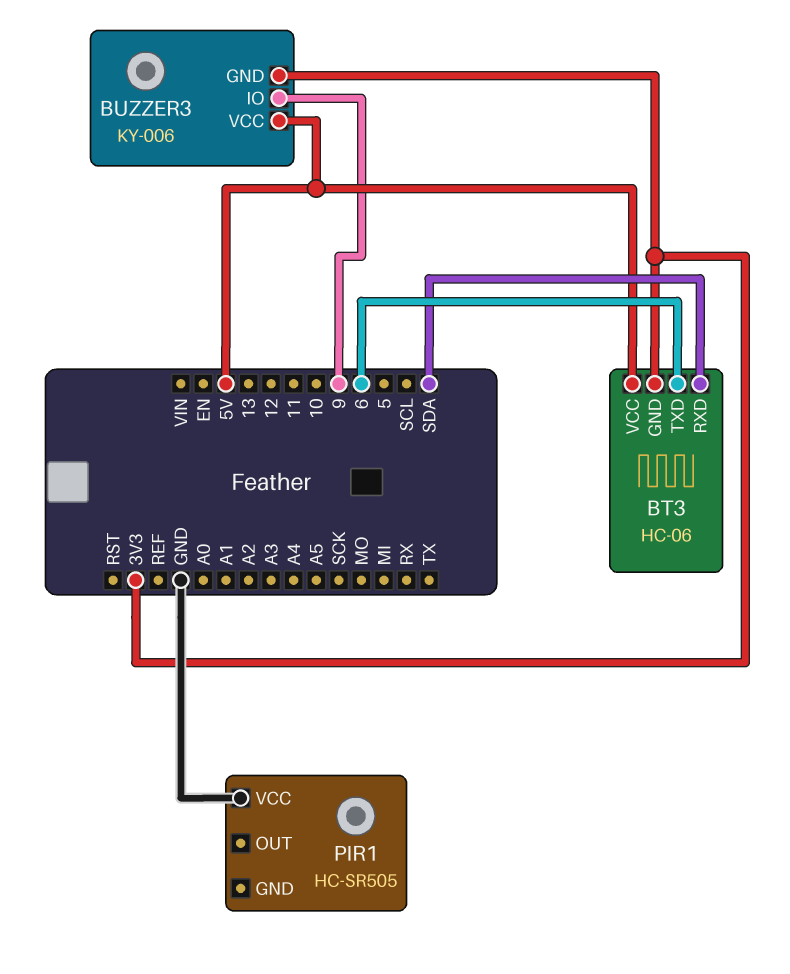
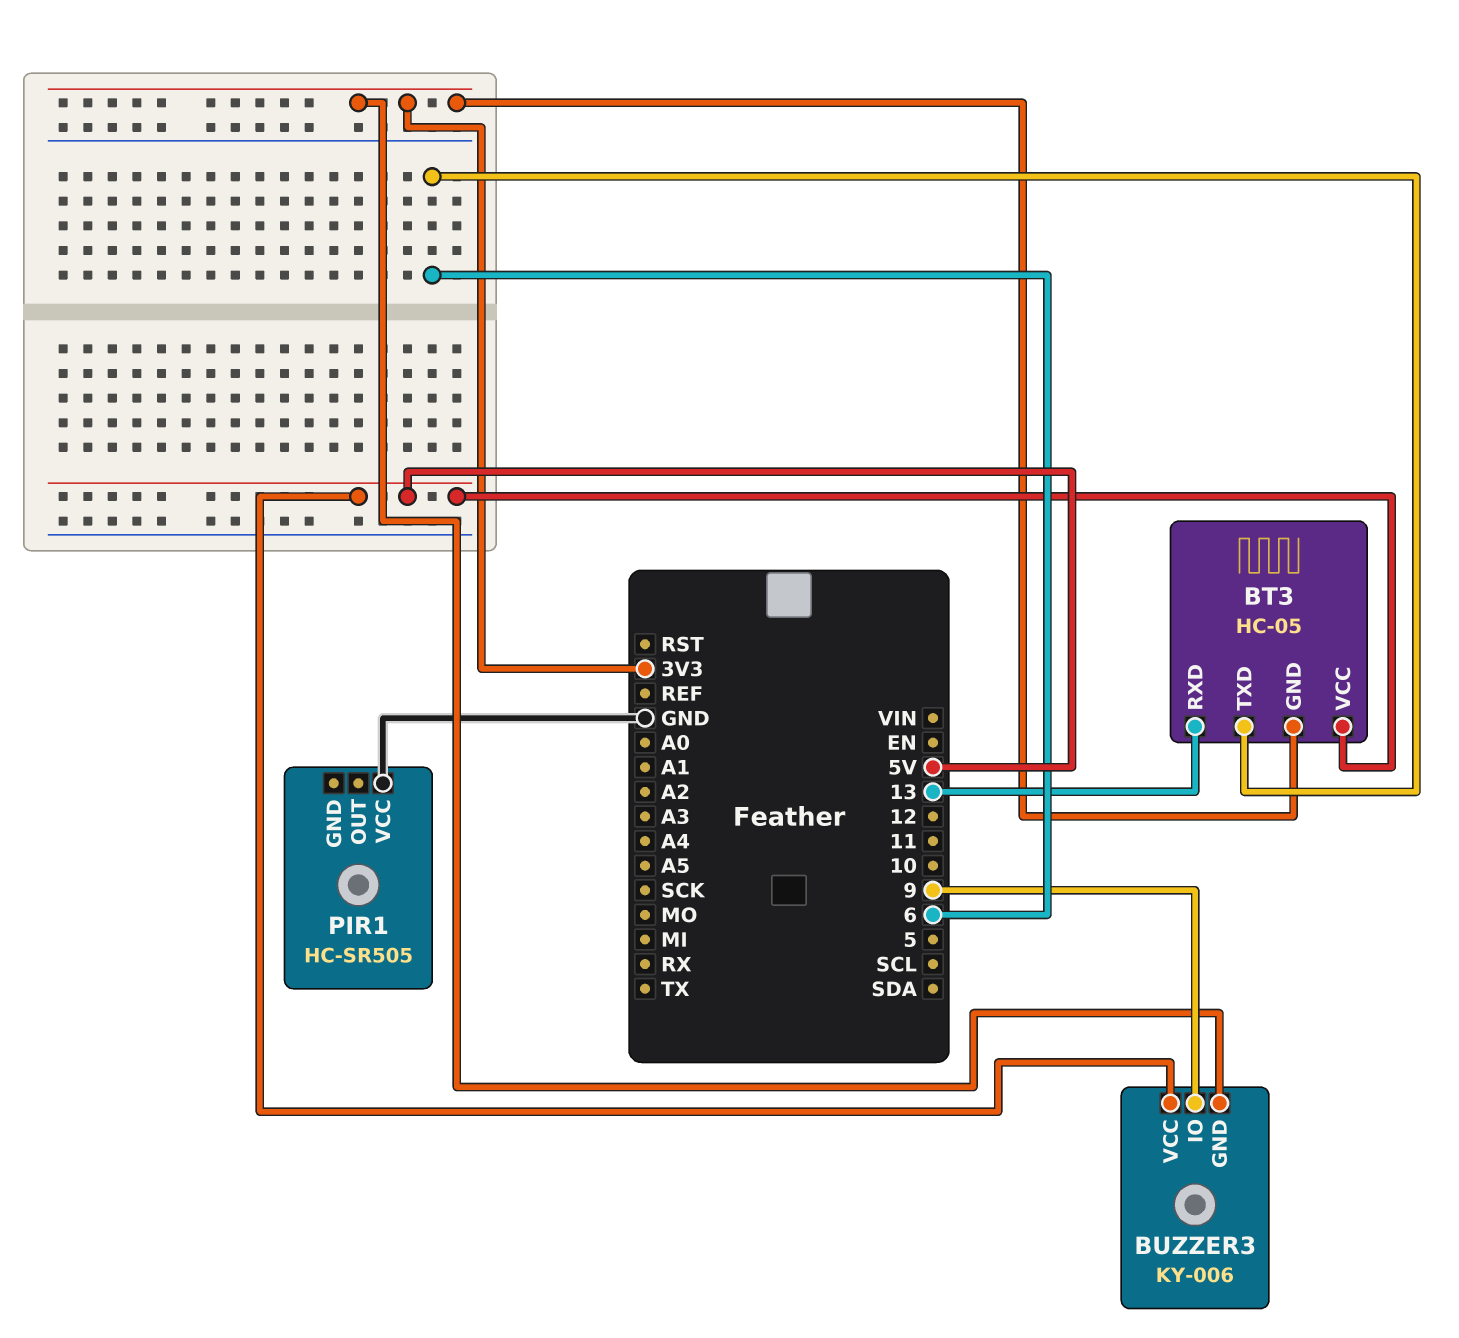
BT3: HC-06 -> HC-05
BT3 pin RXD: SDA -> 13

